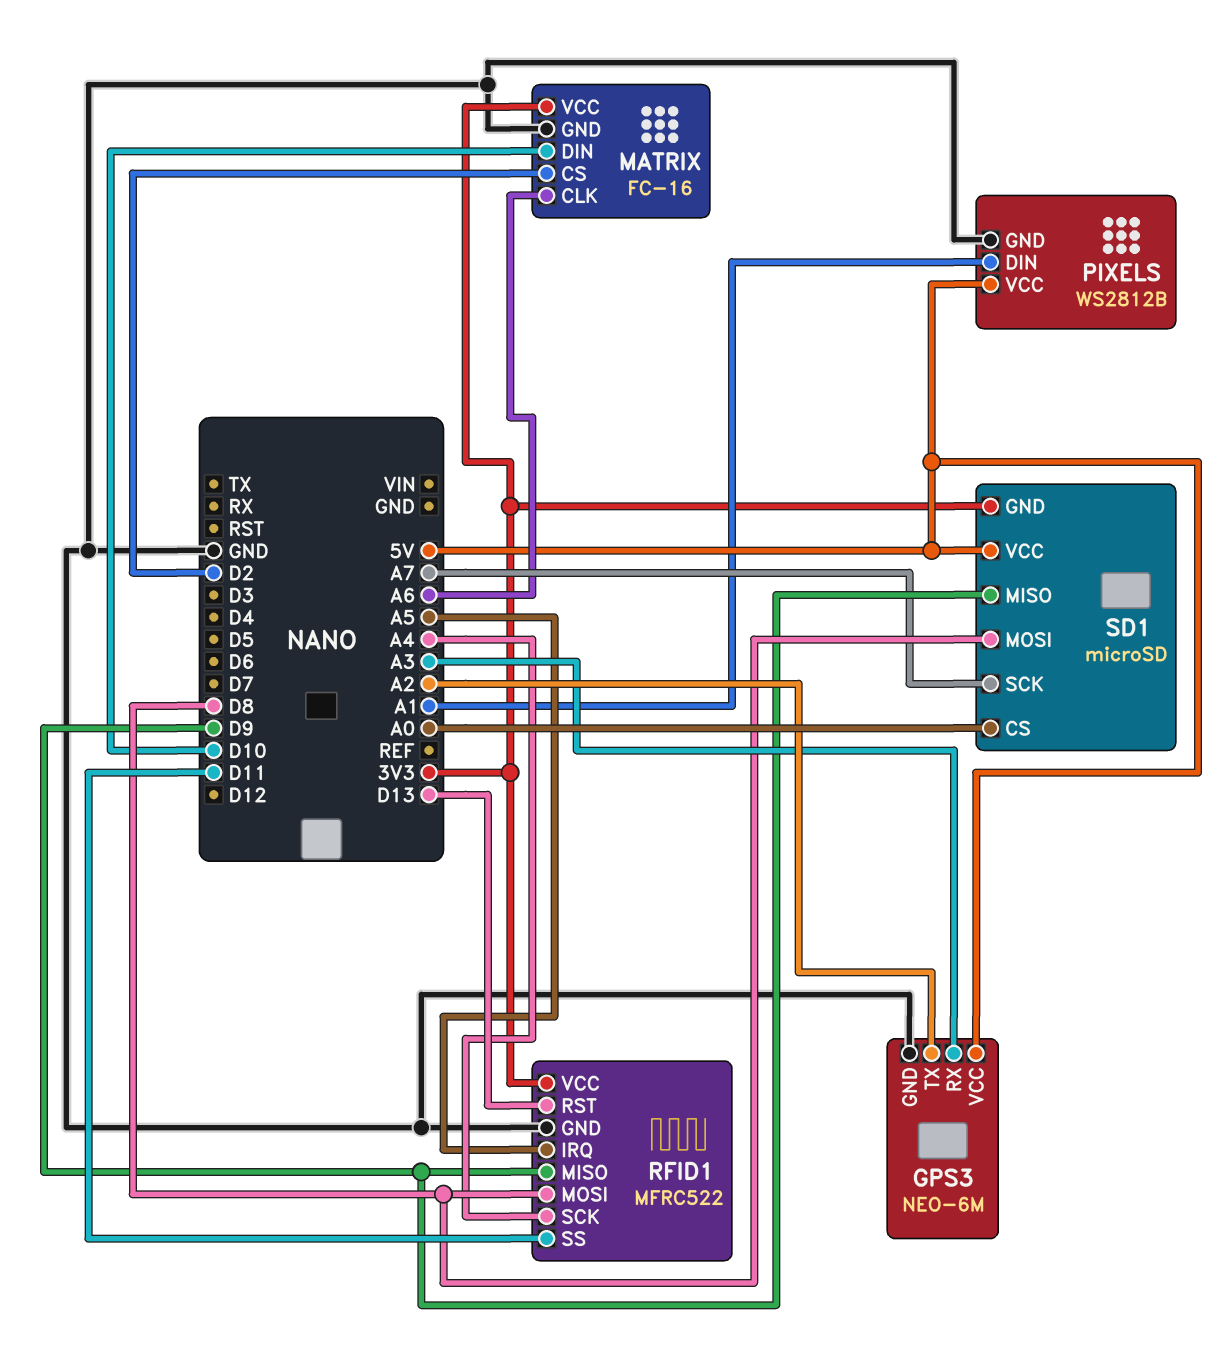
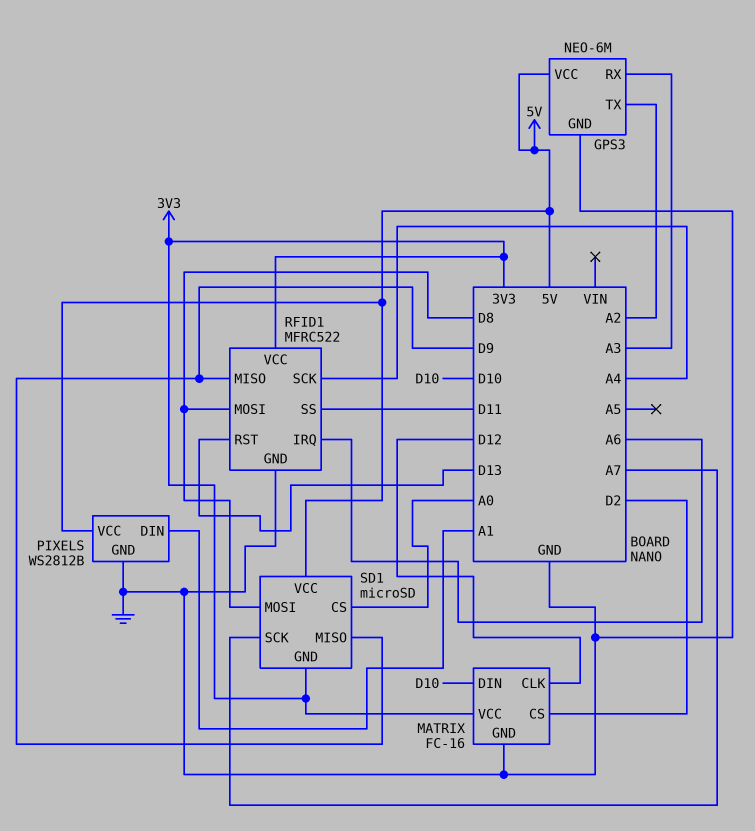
MATRIX pin CLK: A6 -> D12
RFID1 pin IRQ: A5 -> A6

